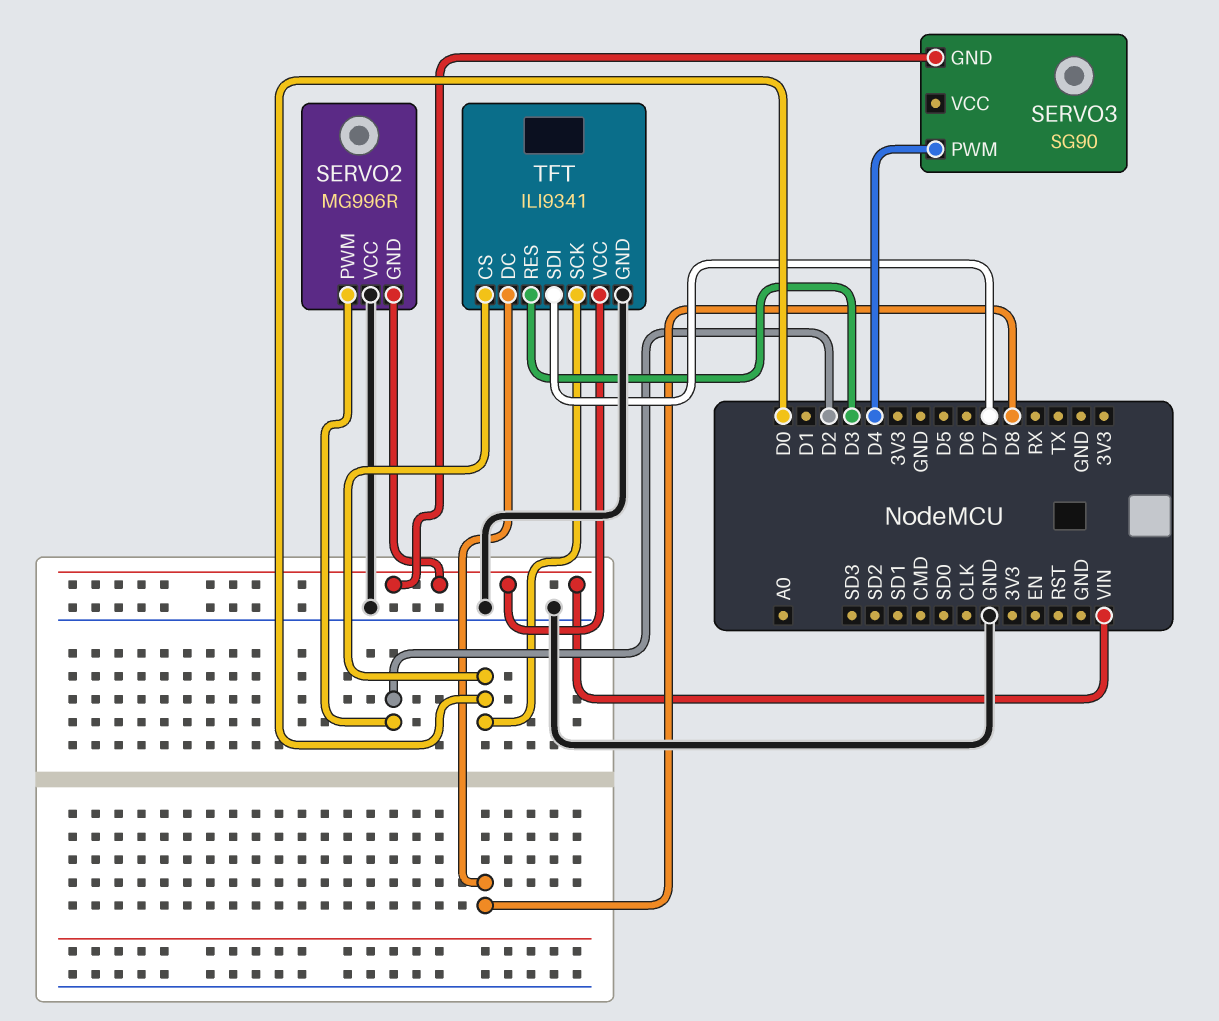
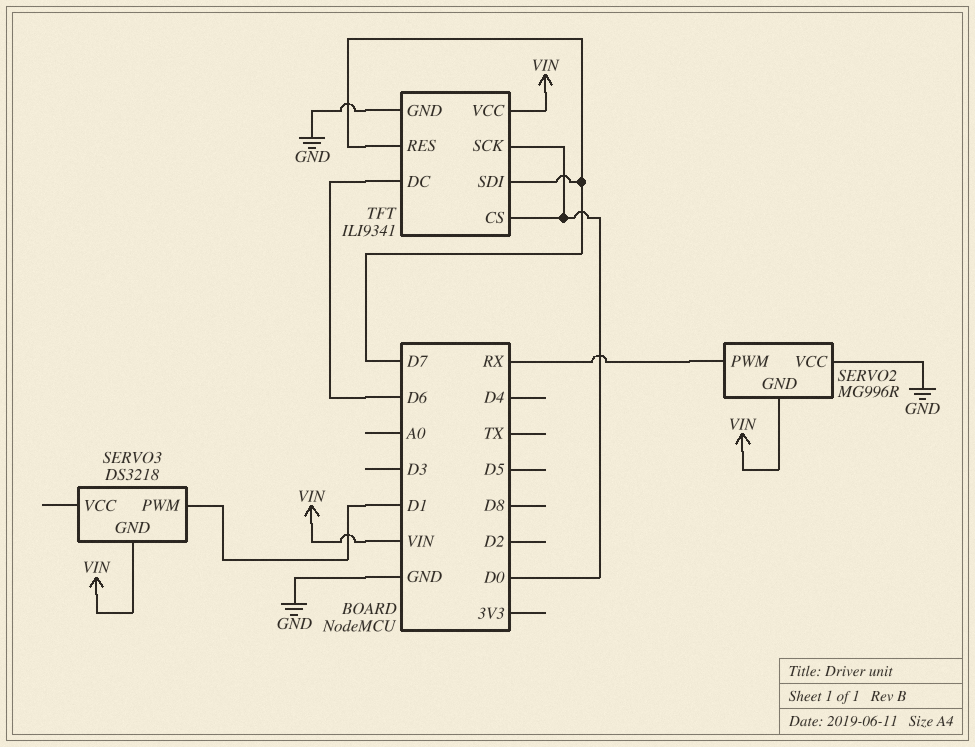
SERVO2 pin PWM: D2 -> RX
SERVO3: SG90 -> DS3218
SERVO3 pin PWM: D4 -> D1
TFT pin DC: D8 -> D6
TFT pin RES: D3 -> D7

